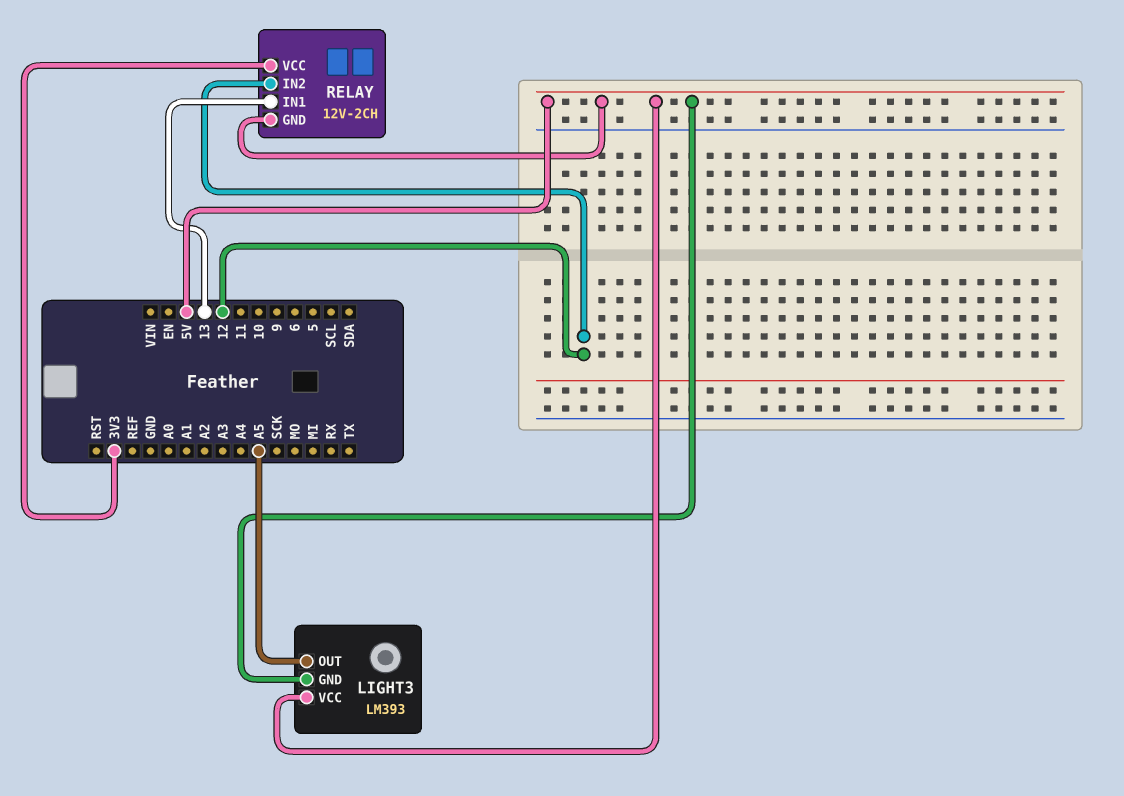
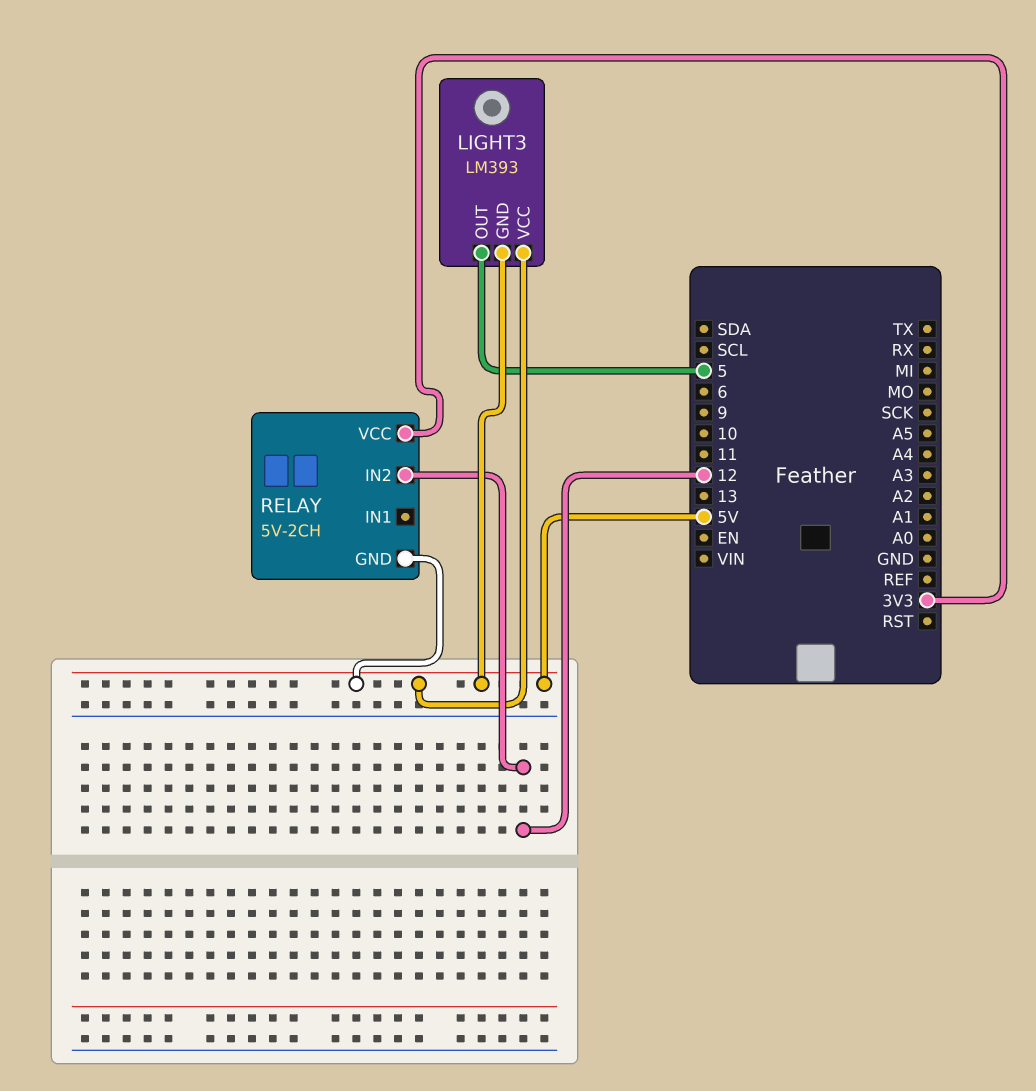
LIGHT3 pin OUT: A5 -> 5
RELAY: 12V-2CH -> 5V-2CH
RELAY pin IN1: 13 -> none

